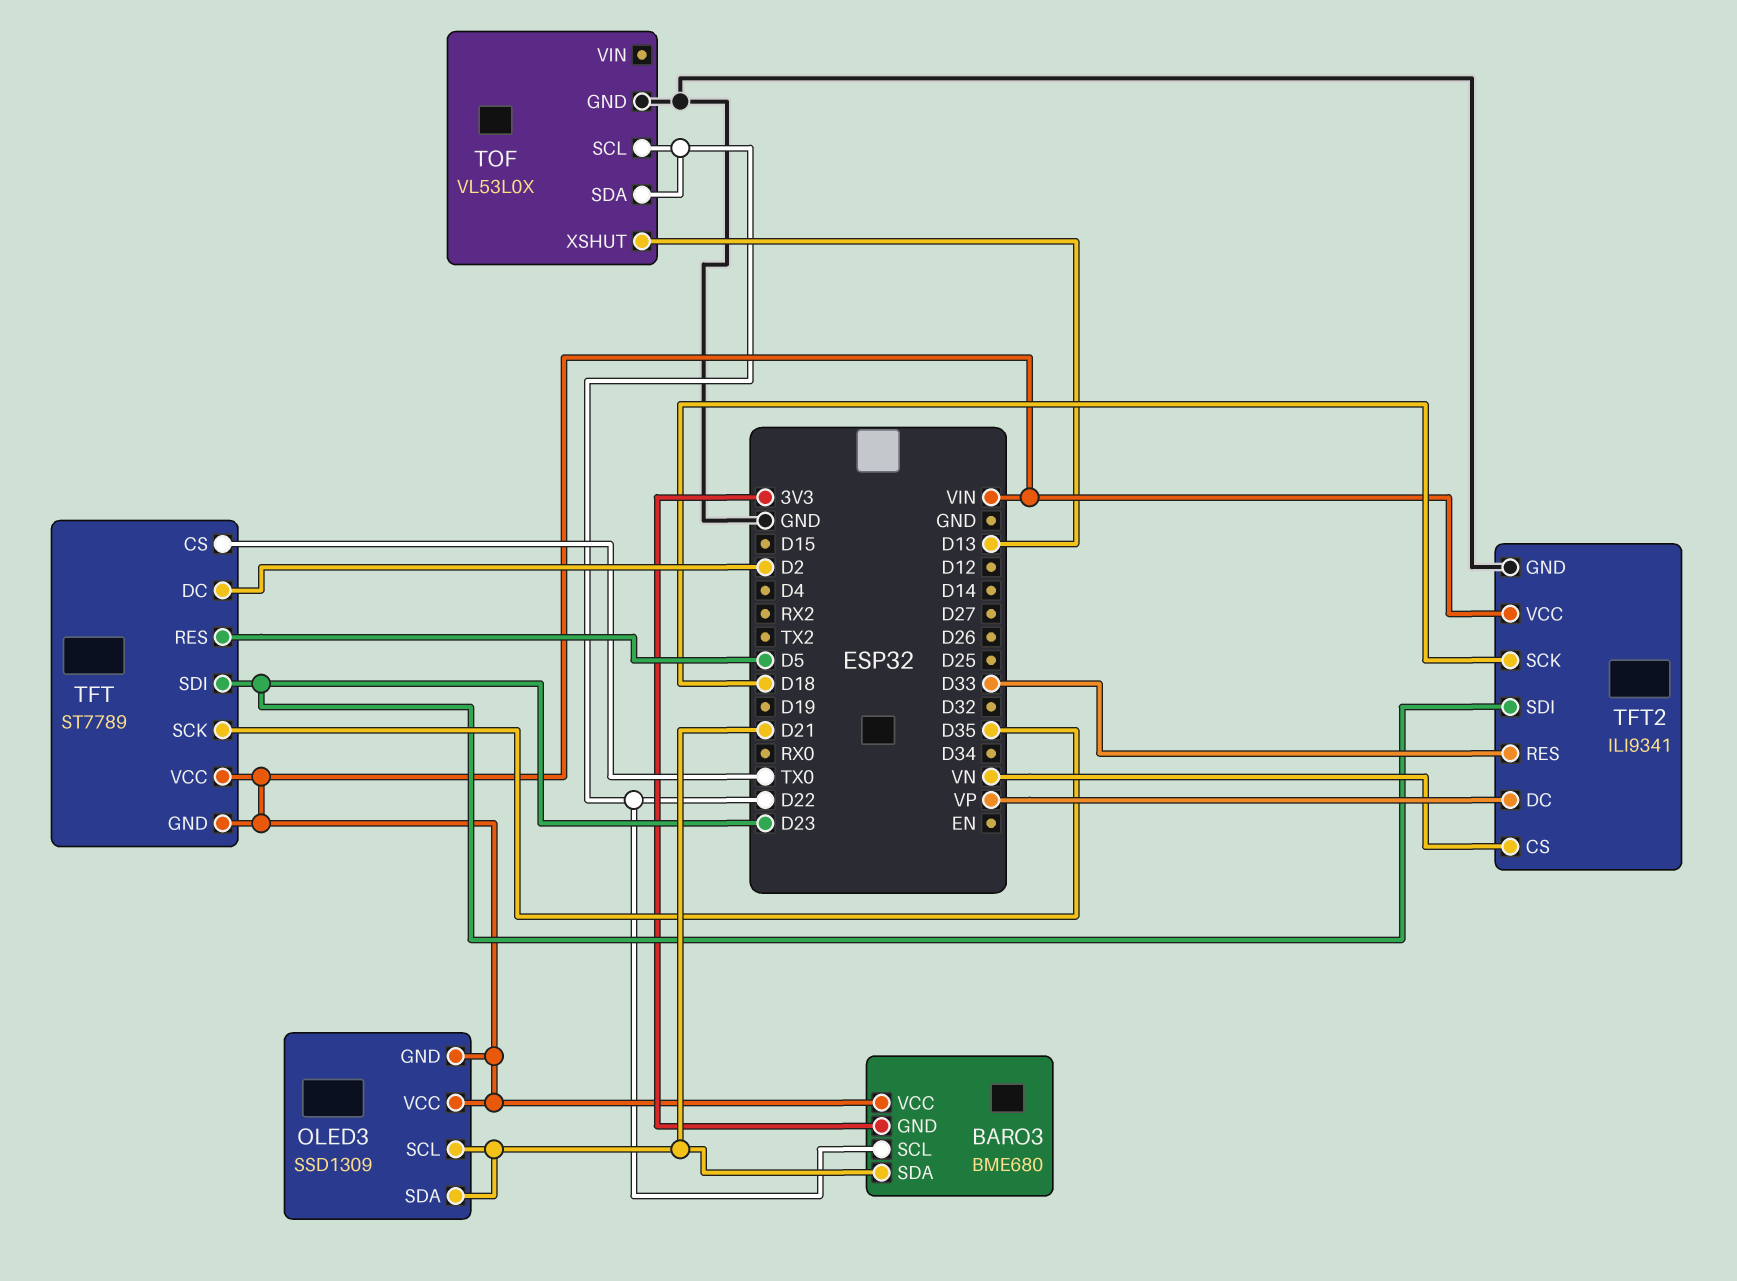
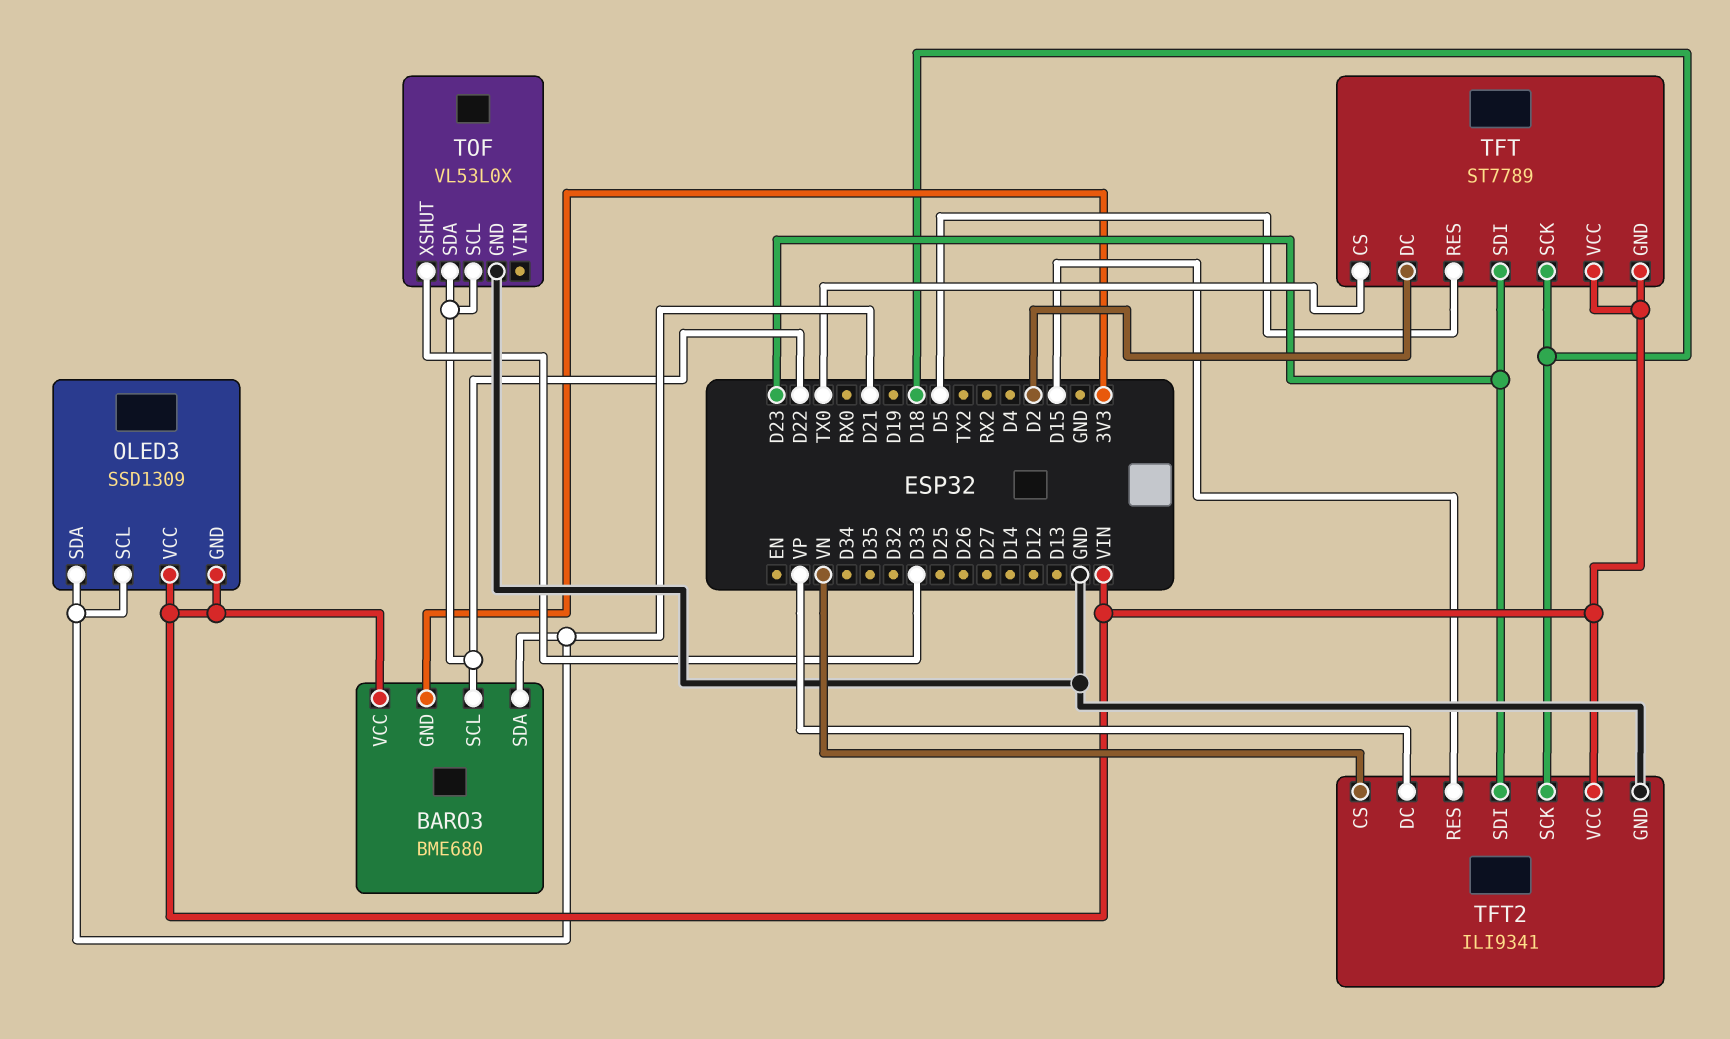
TFT pin SCK: D35 -> D18
TFT2 pin RES: D33 -> D15
TOF pin XSHUT: D13 -> D33

